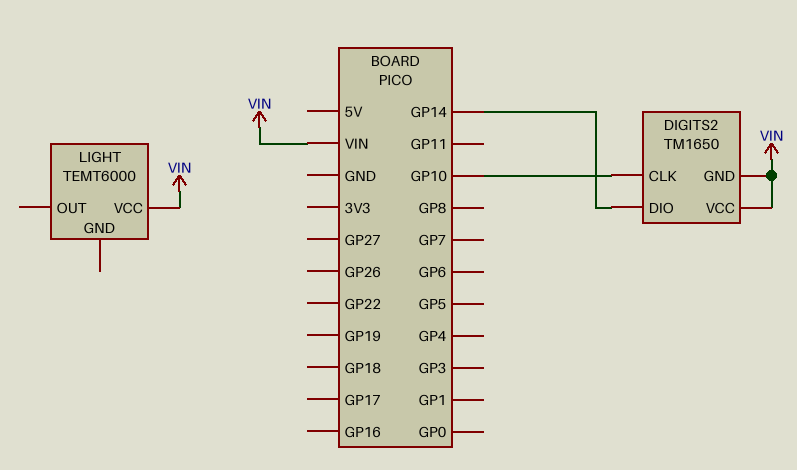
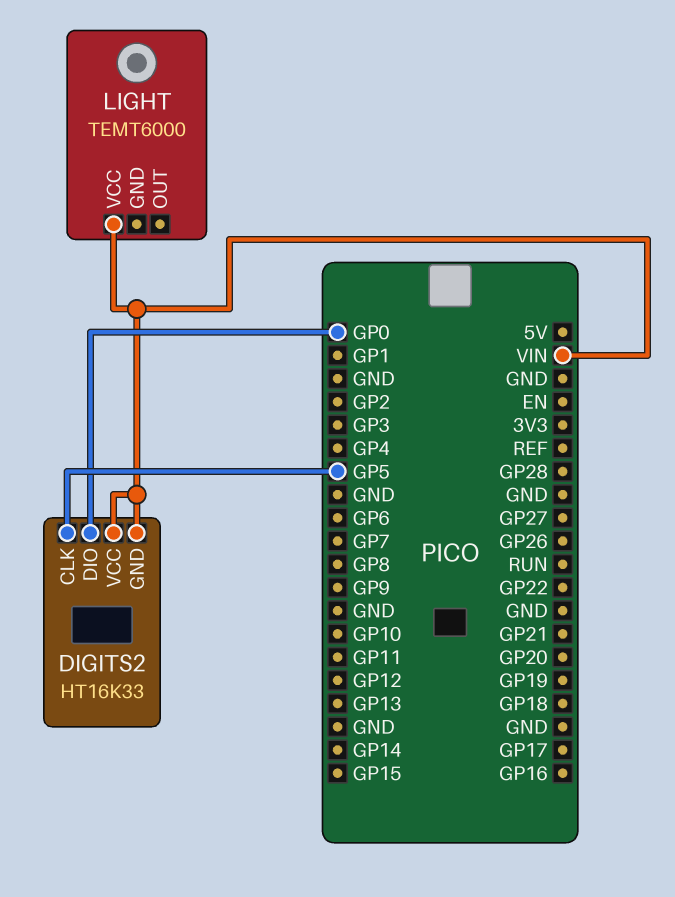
DIGITS2: TM1650 -> HT16K33
DIGITS2 pin CLK: GP10 -> GP5
DIGITS2 pin DIO: GP14 -> GP0

